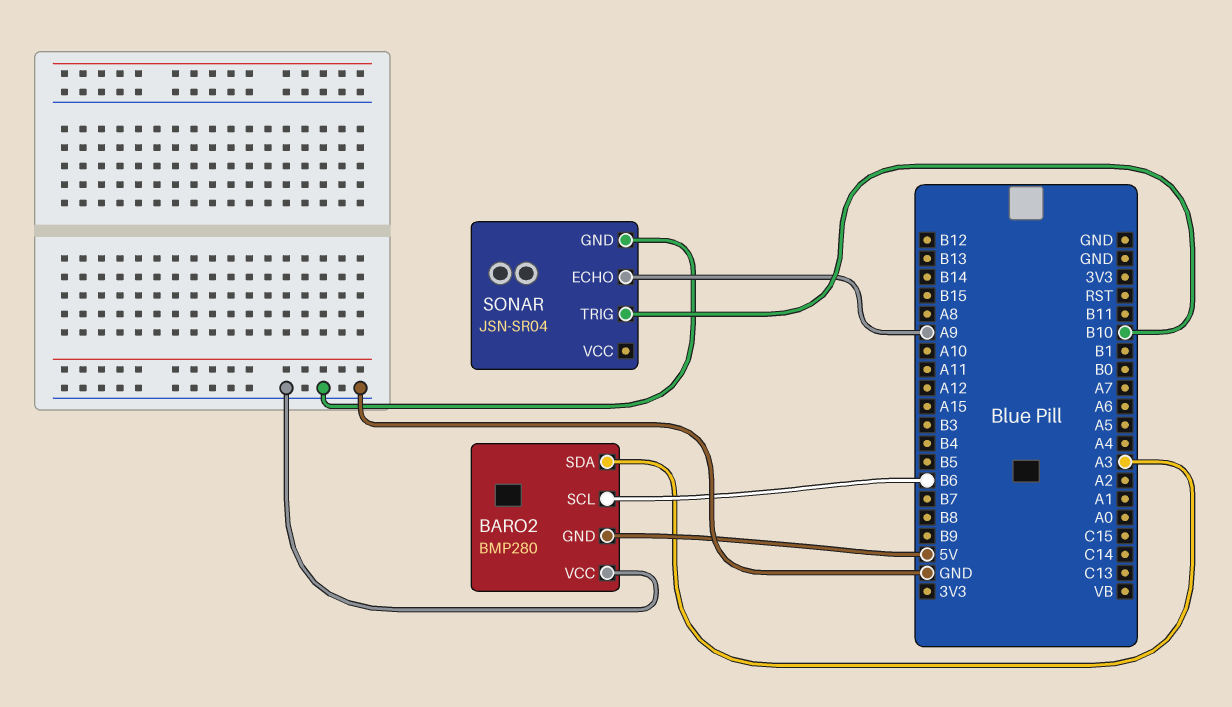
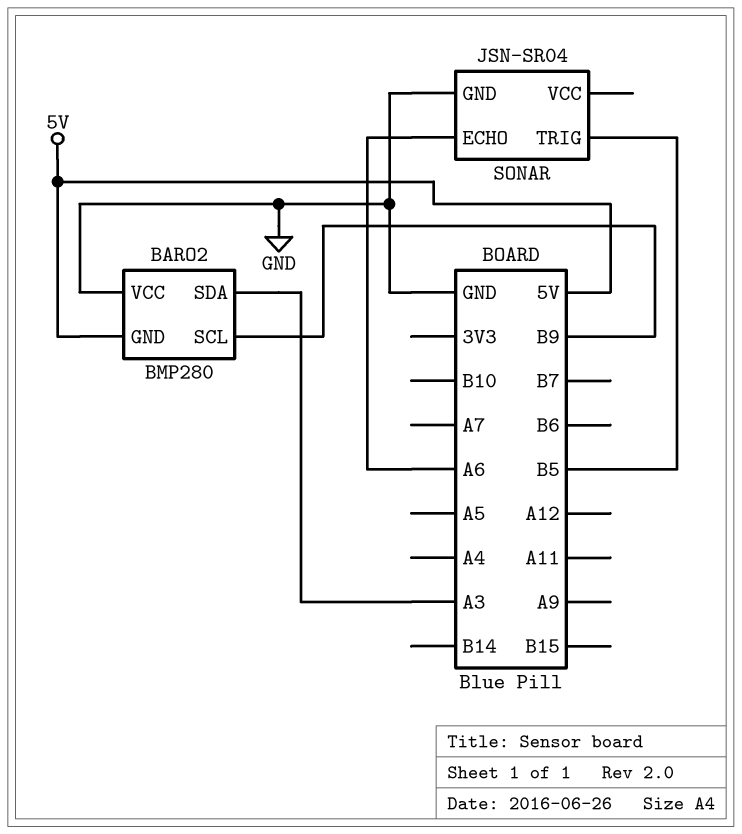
BARO2 pin SCL: B6 -> B9
SONAR pin ECHO: A9 -> A6
SONAR pin TRIG: B10 -> B5

